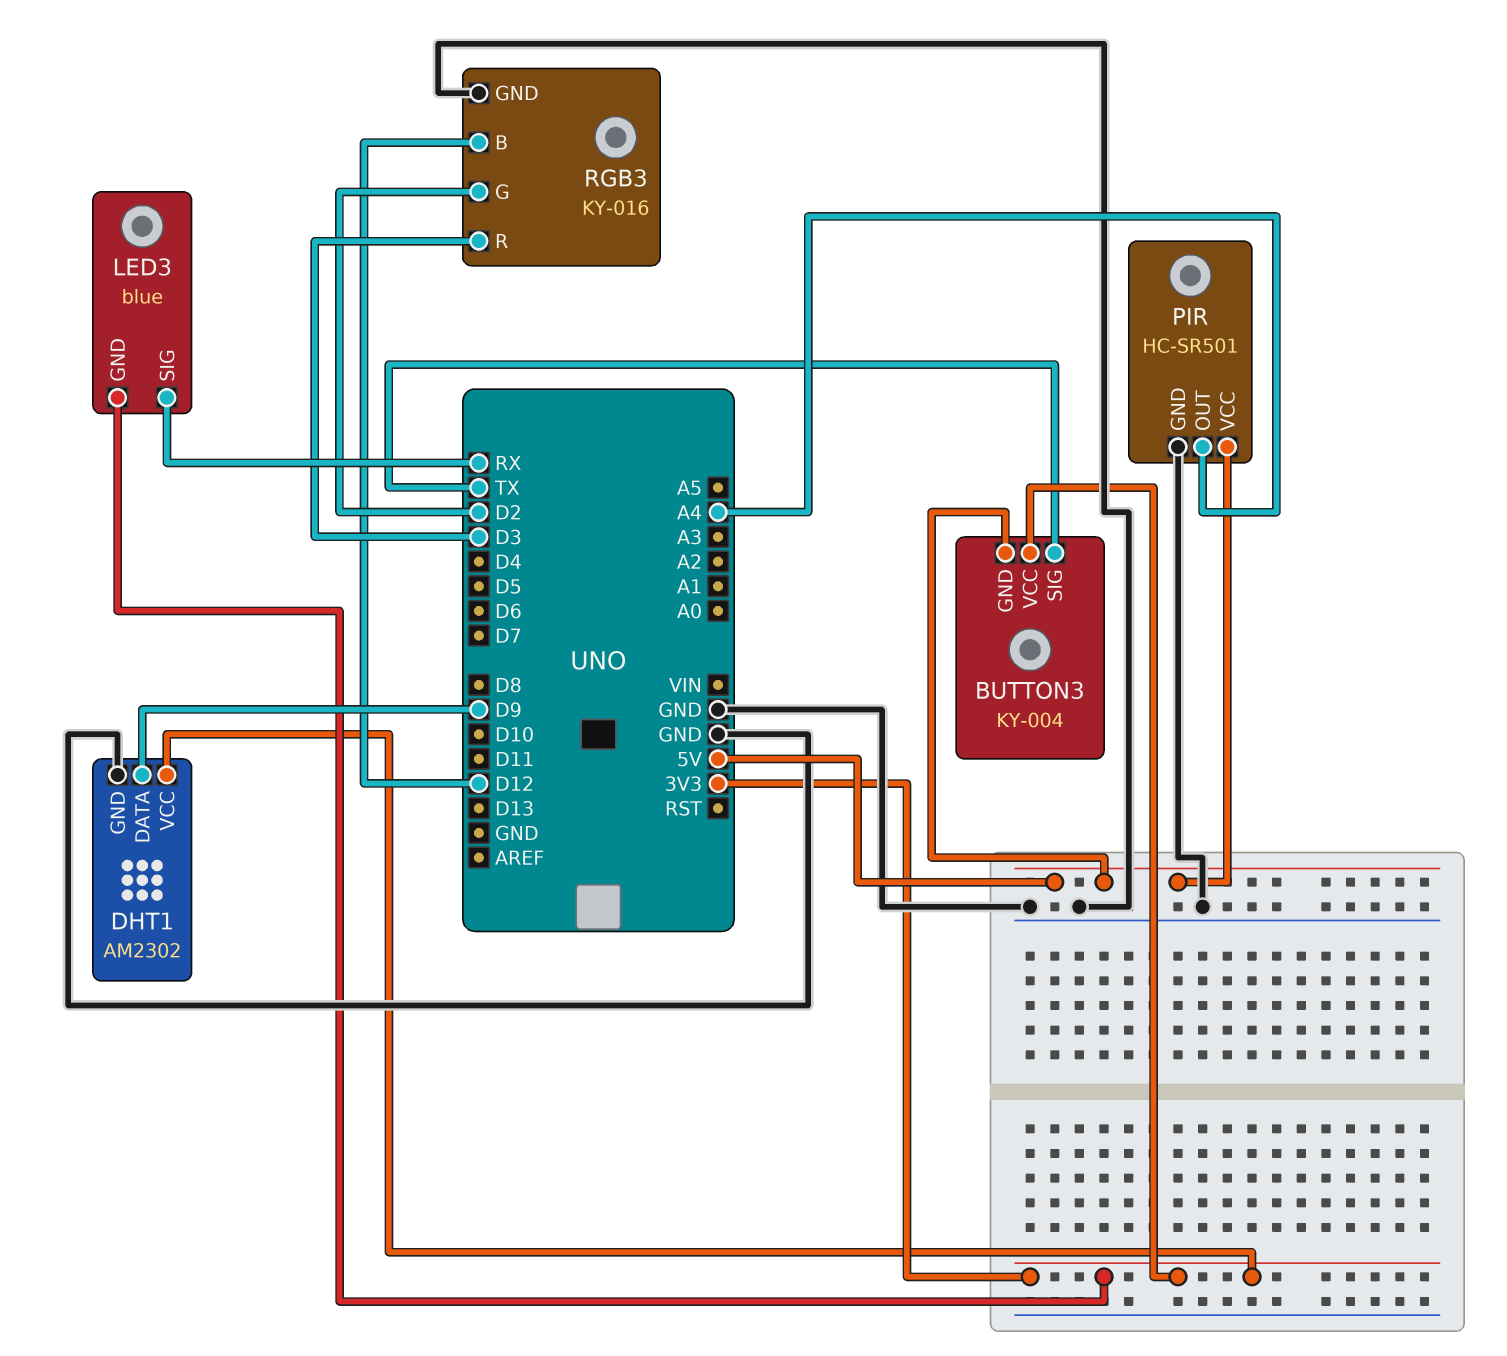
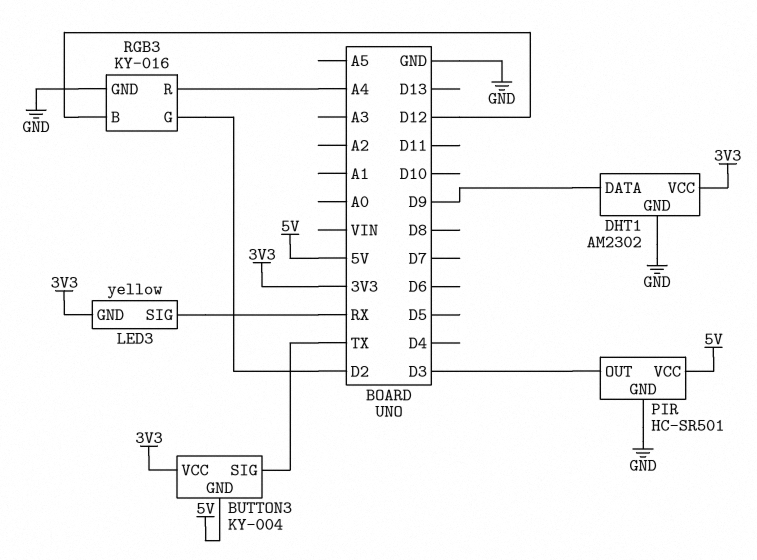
LED3: blue -> yellow
PIR pin OUT: A4 -> D3
RGB3 pin R: D3 -> A4

